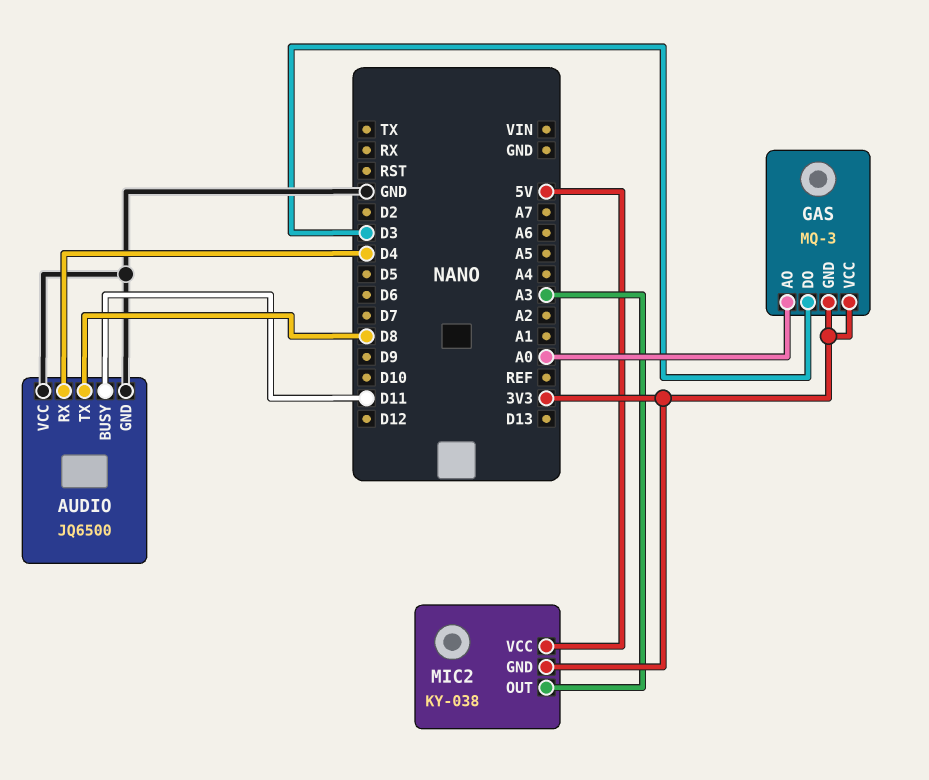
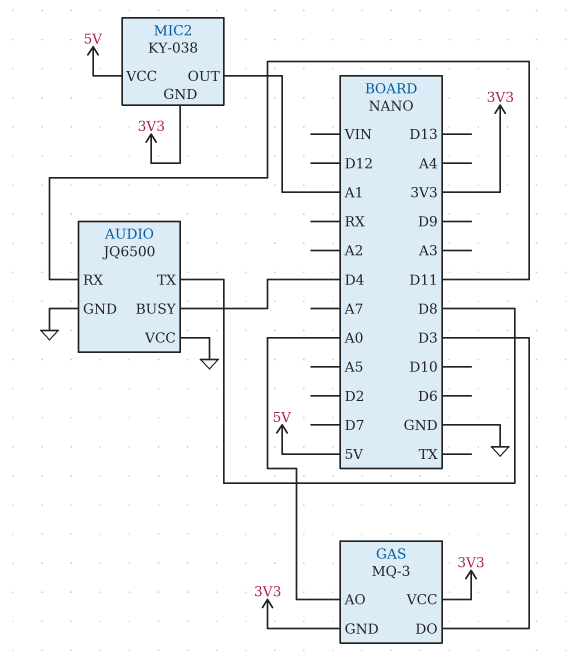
AUDIO pin BUSY: D11 -> D4
AUDIO pin RX: D4 -> D11
MIC2 pin OUT: A3 -> A1

